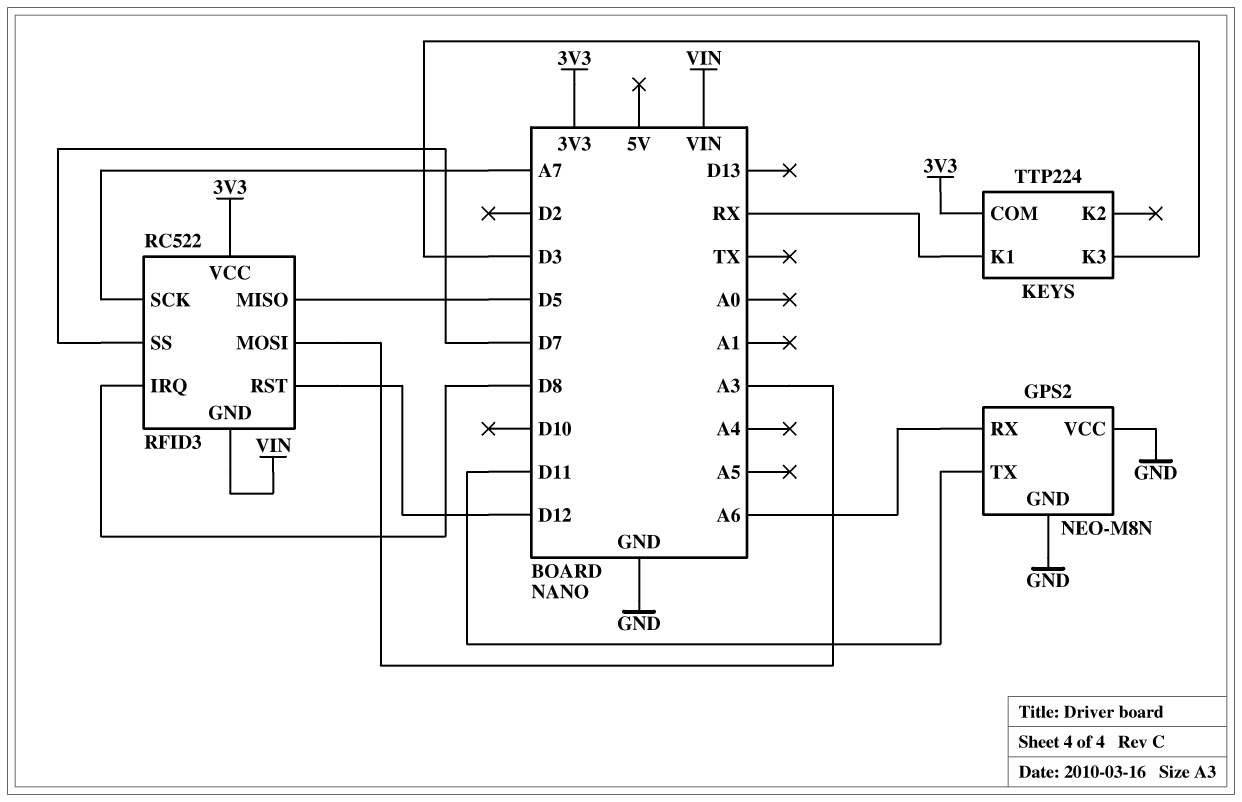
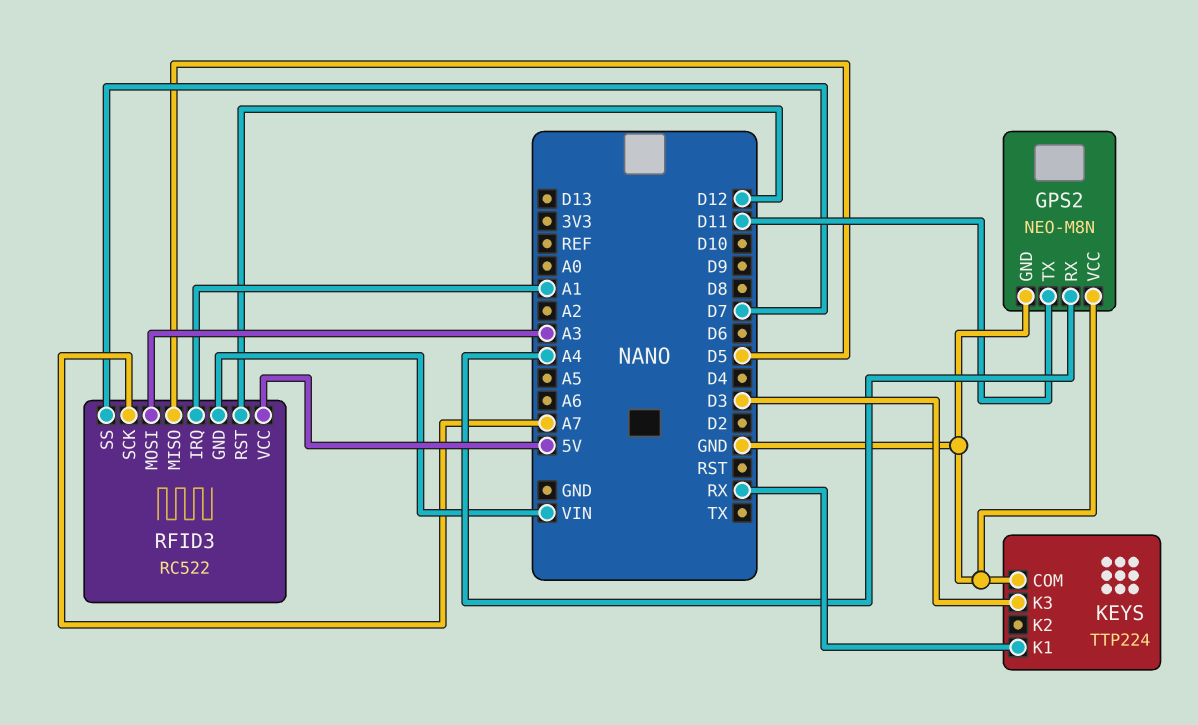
GPS2 pin RX: A6 -> A4
KEYS pin COM: 3V3 -> GND
RFID3 pin IRQ: D8 -> A1
RFID3 pin VCC: 3V3 -> 5V

